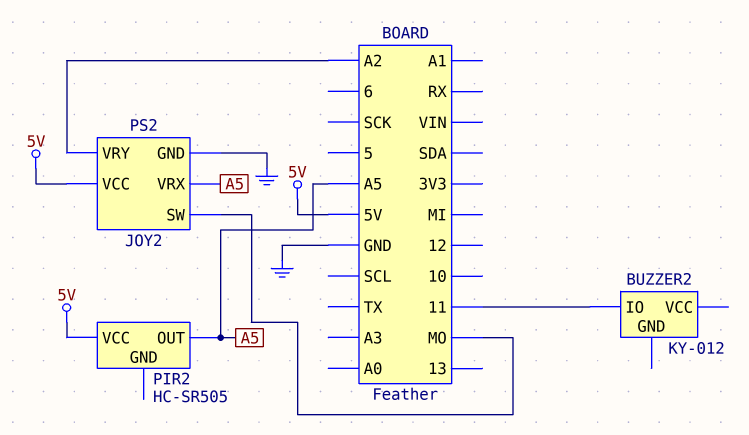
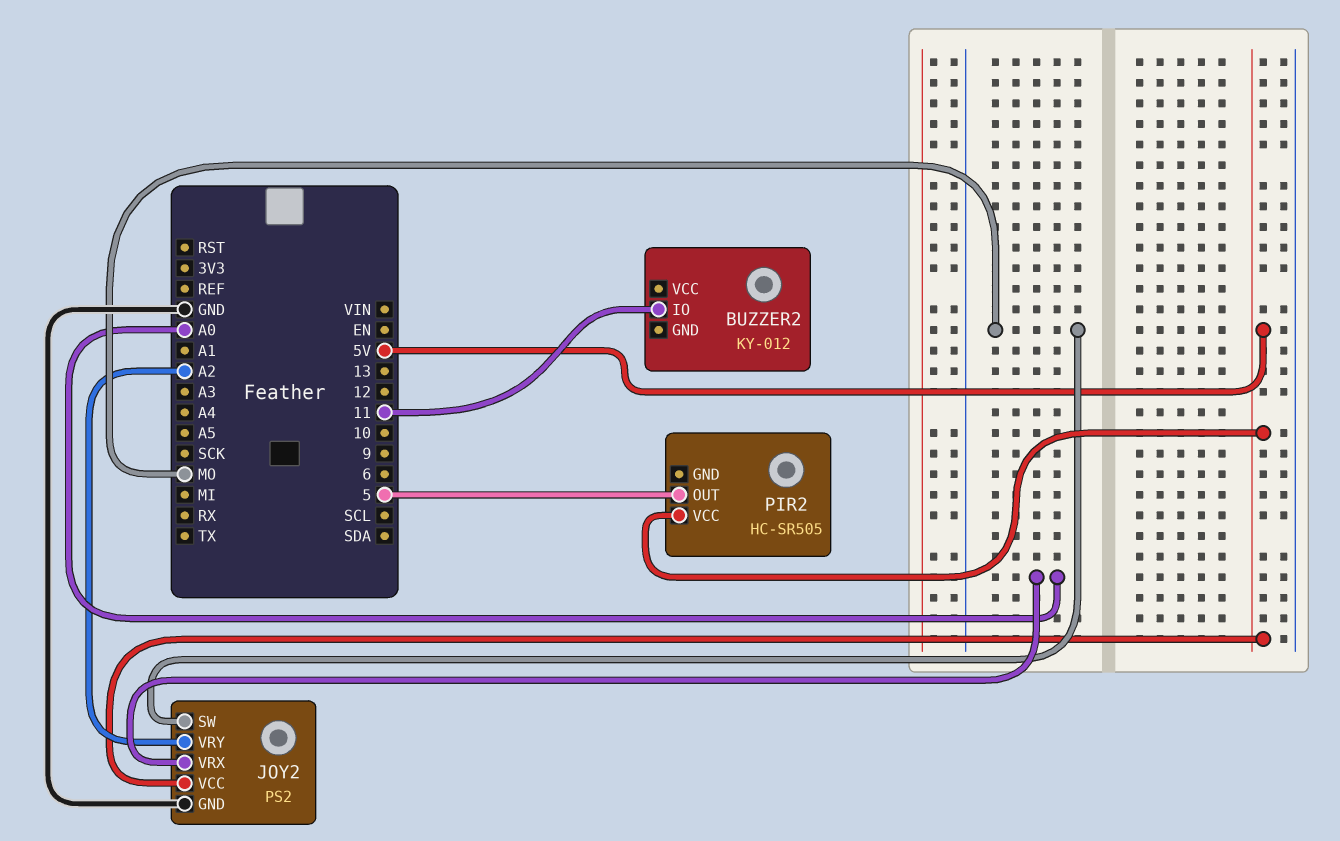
JOY2 pin VRX: A5 -> A0
PIR2 pin OUT: A5 -> 5

